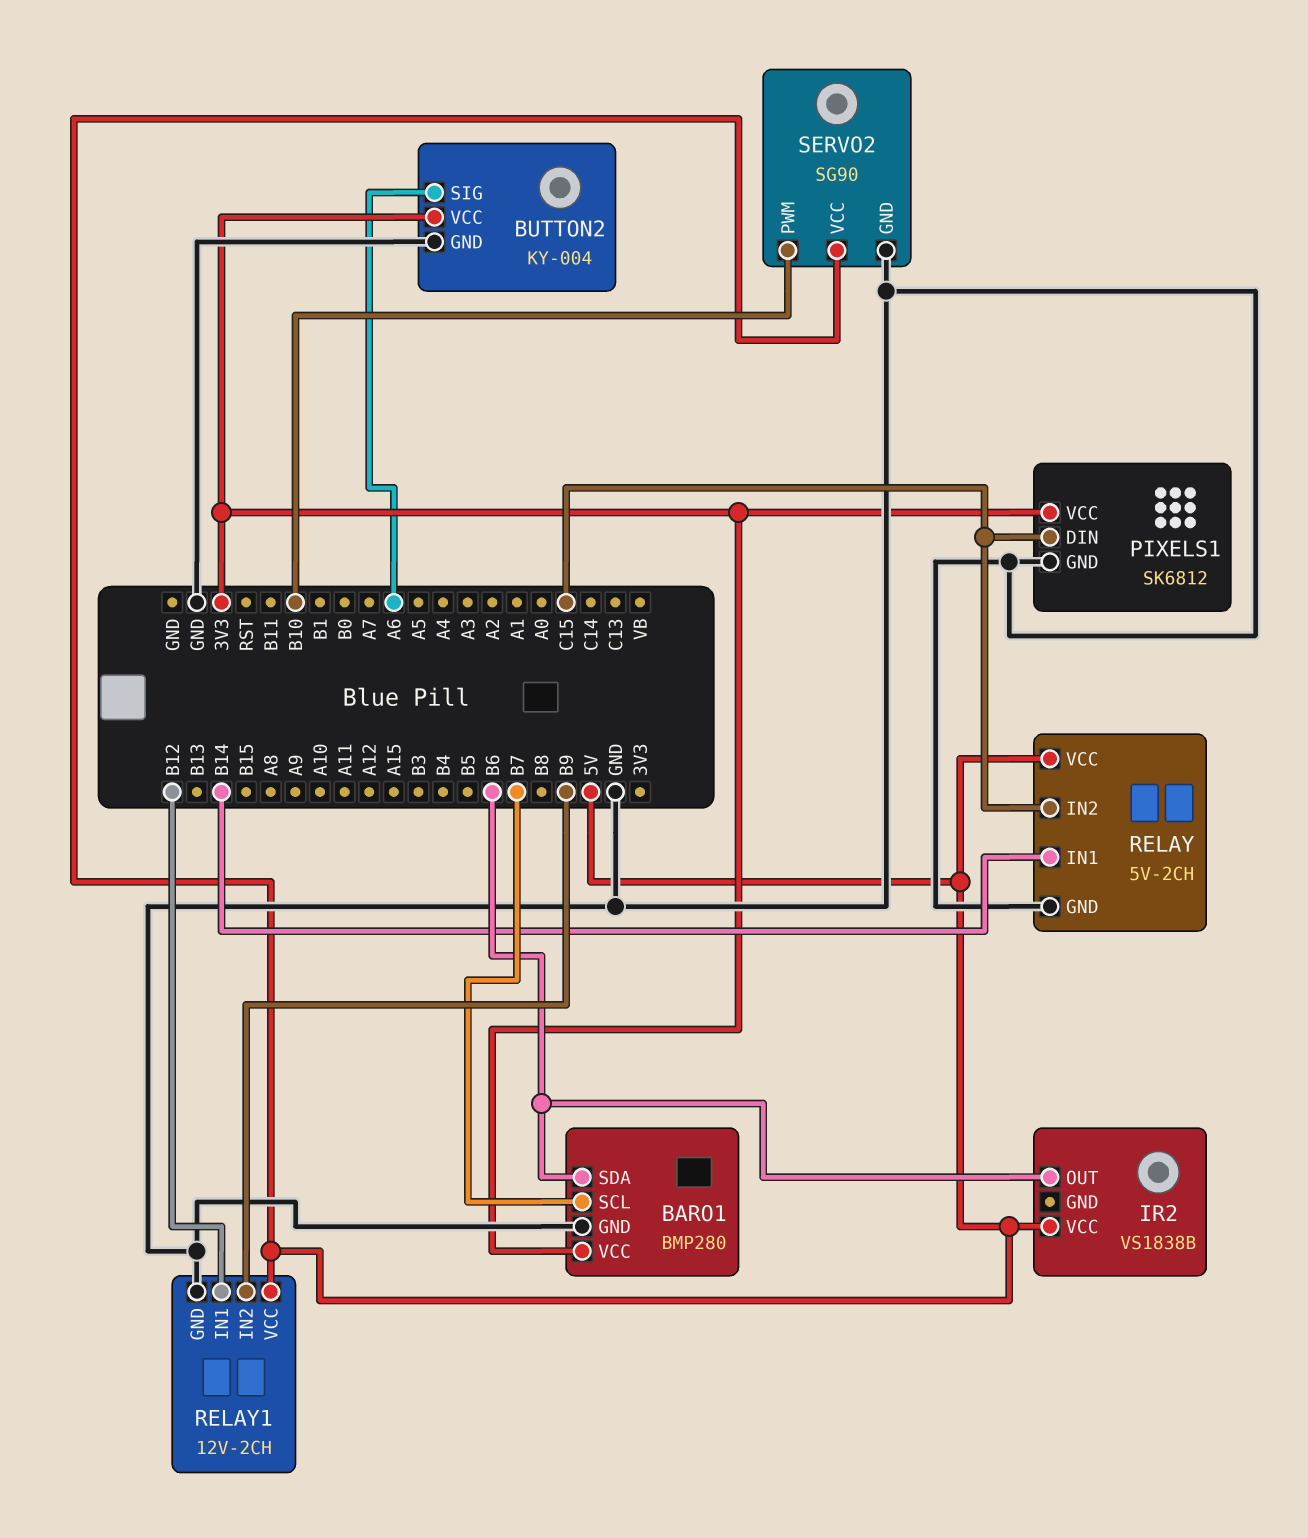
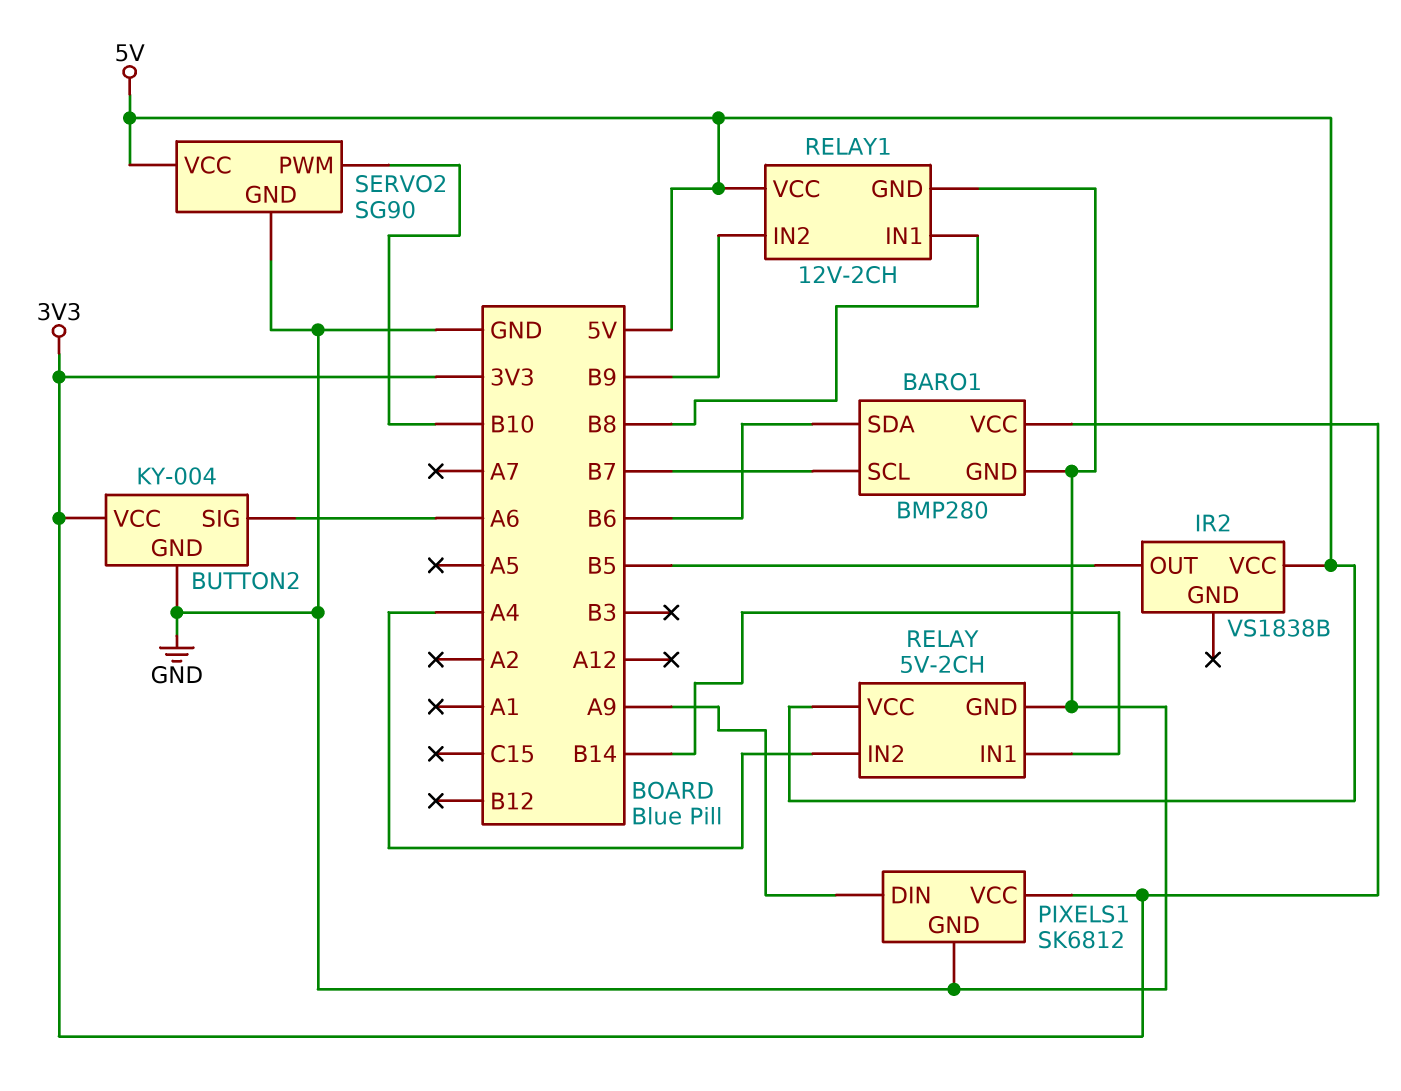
IR2 pin OUT: B6 -> B5
PIXELS1 pin DIN: C15 -> A9
RELAY pin IN2: C15 -> A4
RELAY1 pin IN1: B12 -> B8

